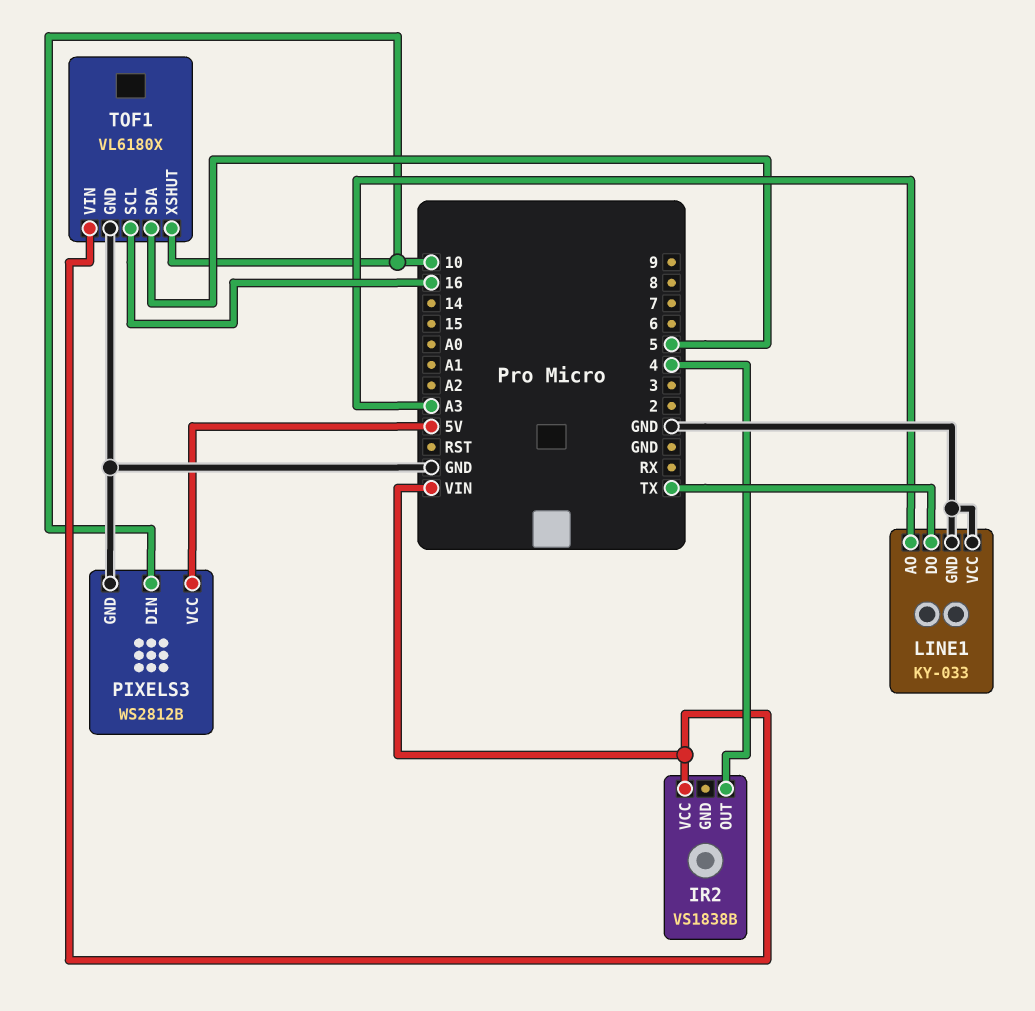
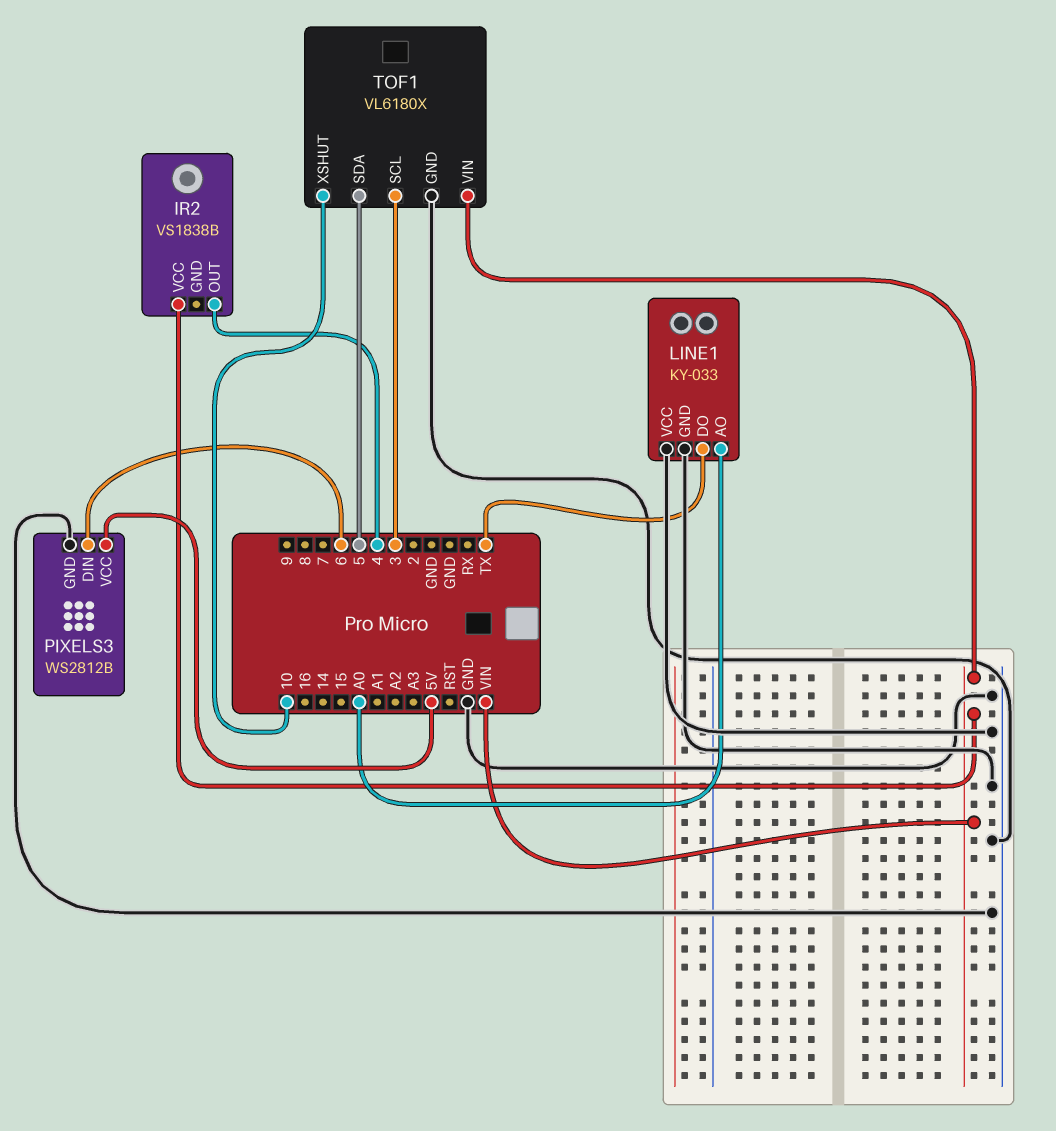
LINE1 pin AO: A3 -> A0
PIXELS3 pin DIN: 10 -> 6
TOF1 pin SCL: 16 -> 3

